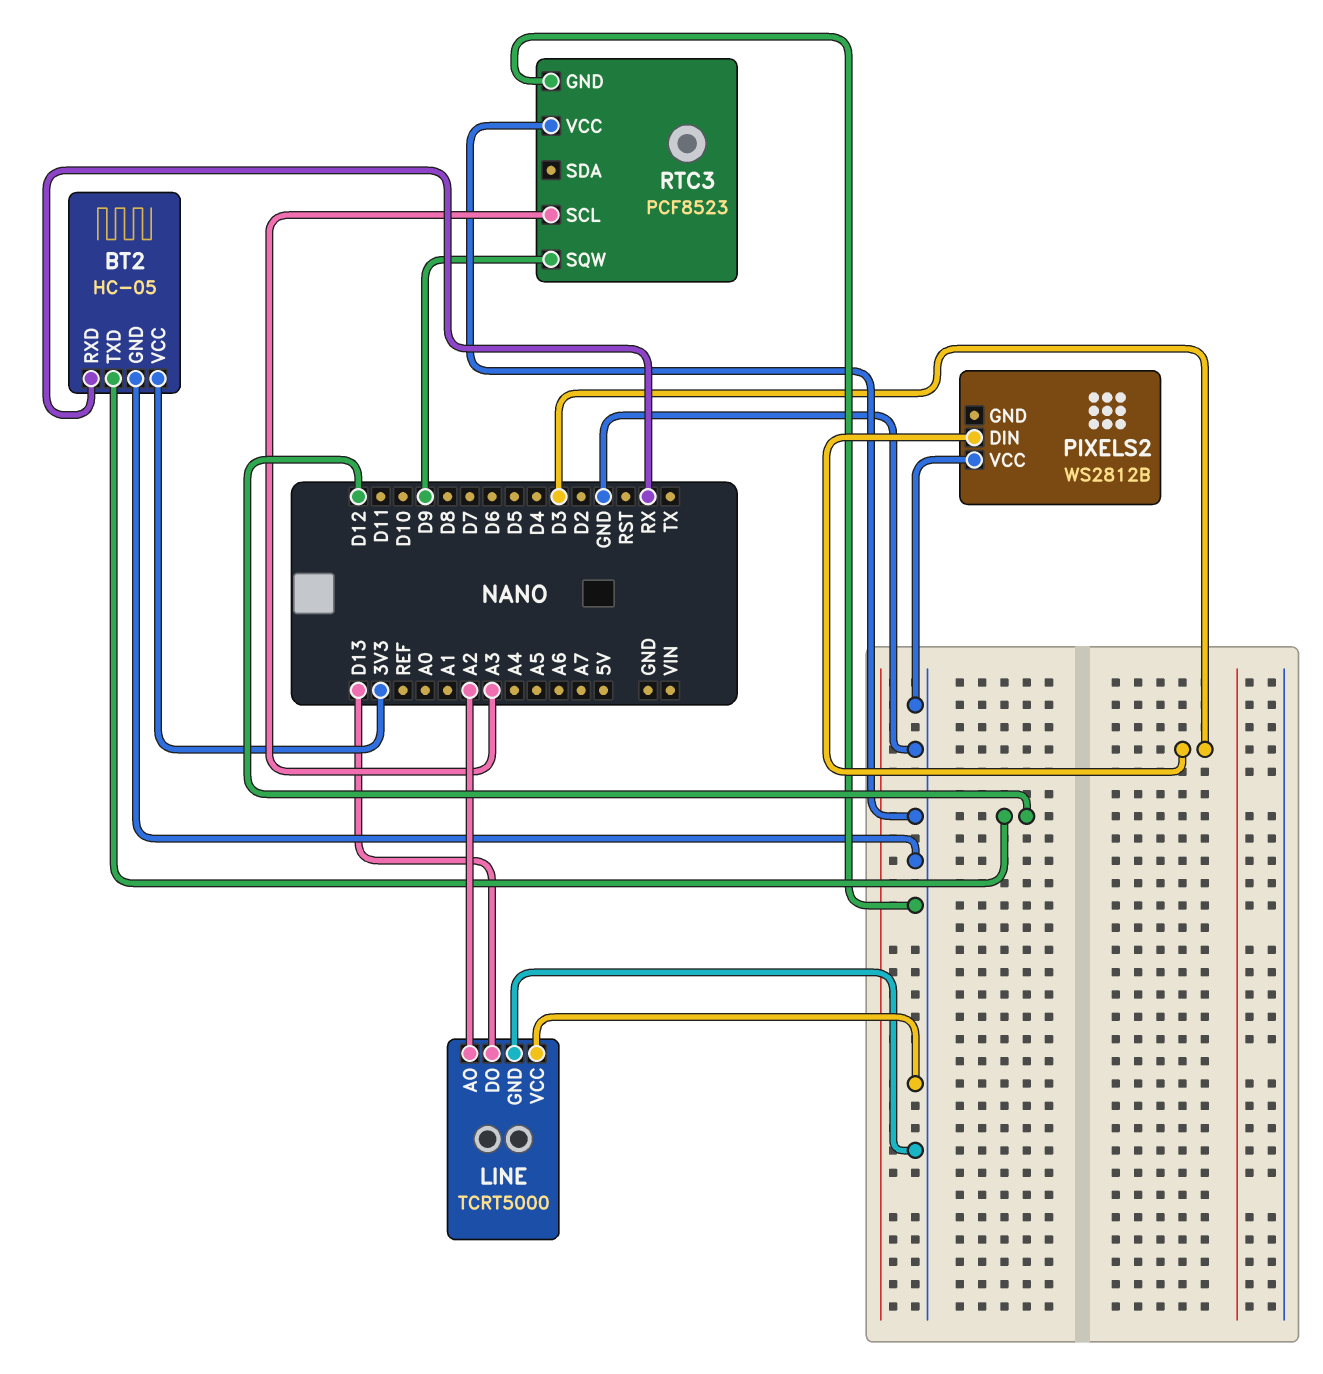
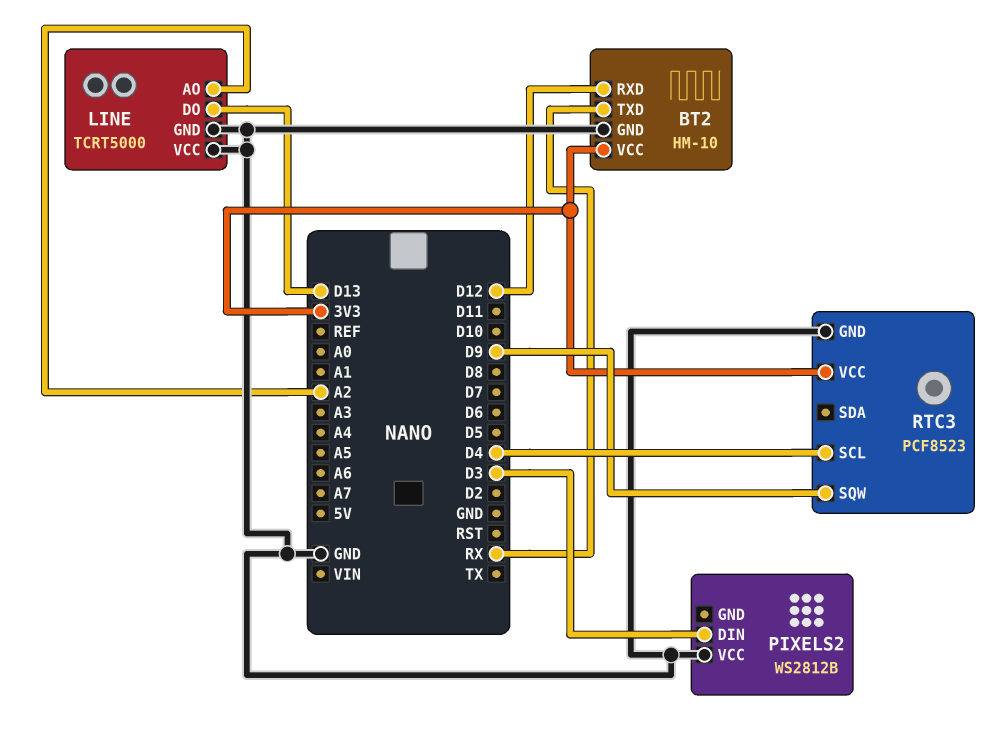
BT2: HC-05 -> HM-10
BT2 pin RXD: RX -> D12
BT2 pin TXD: D12 -> RX
RTC3 pin SCL: A3 -> D4
RTC3 pin VCC: GND -> 3V3

